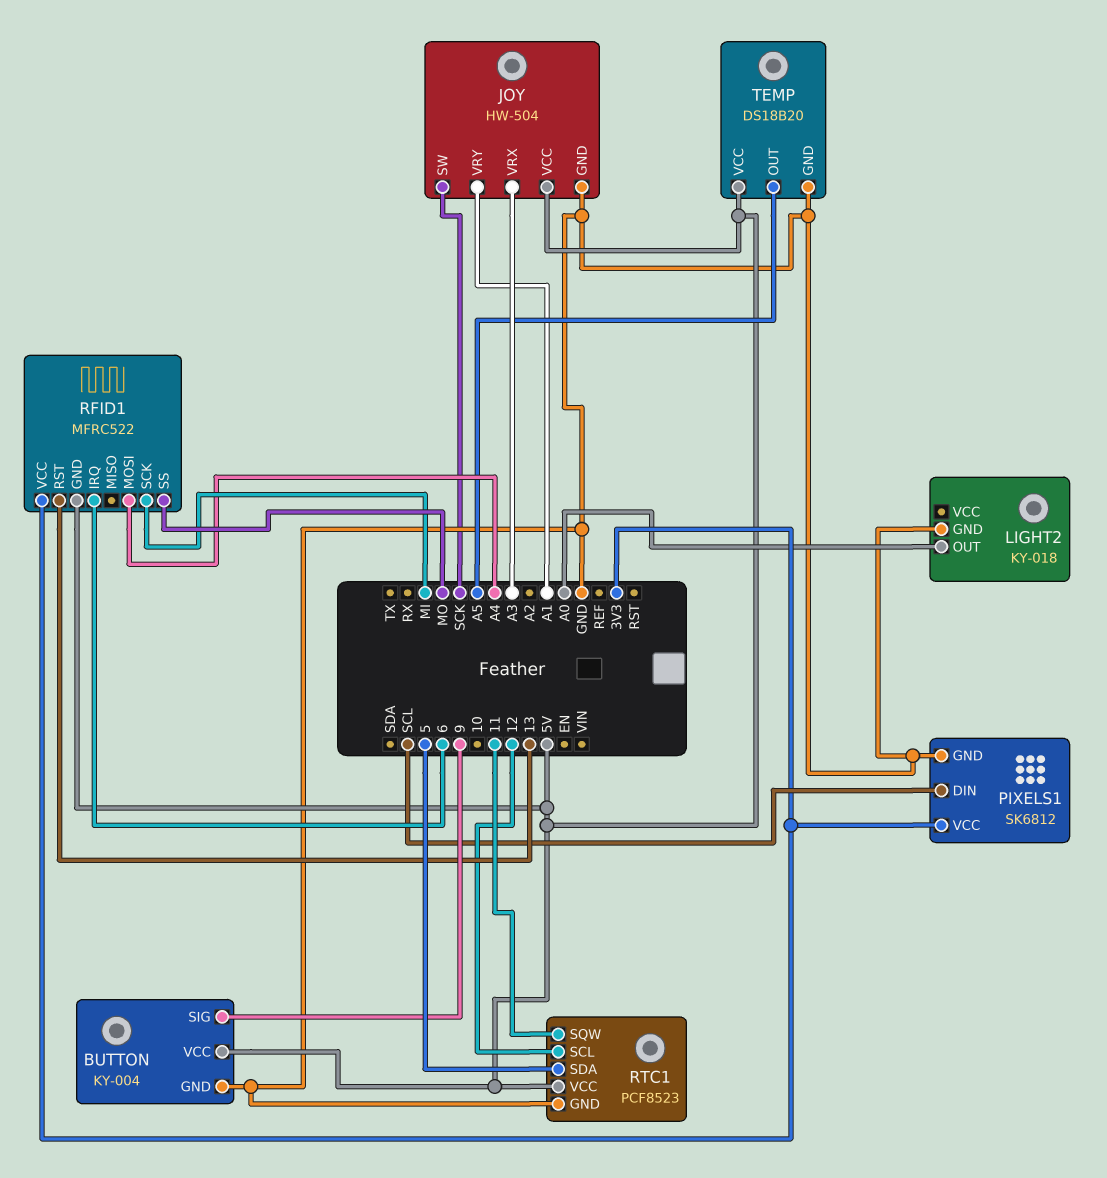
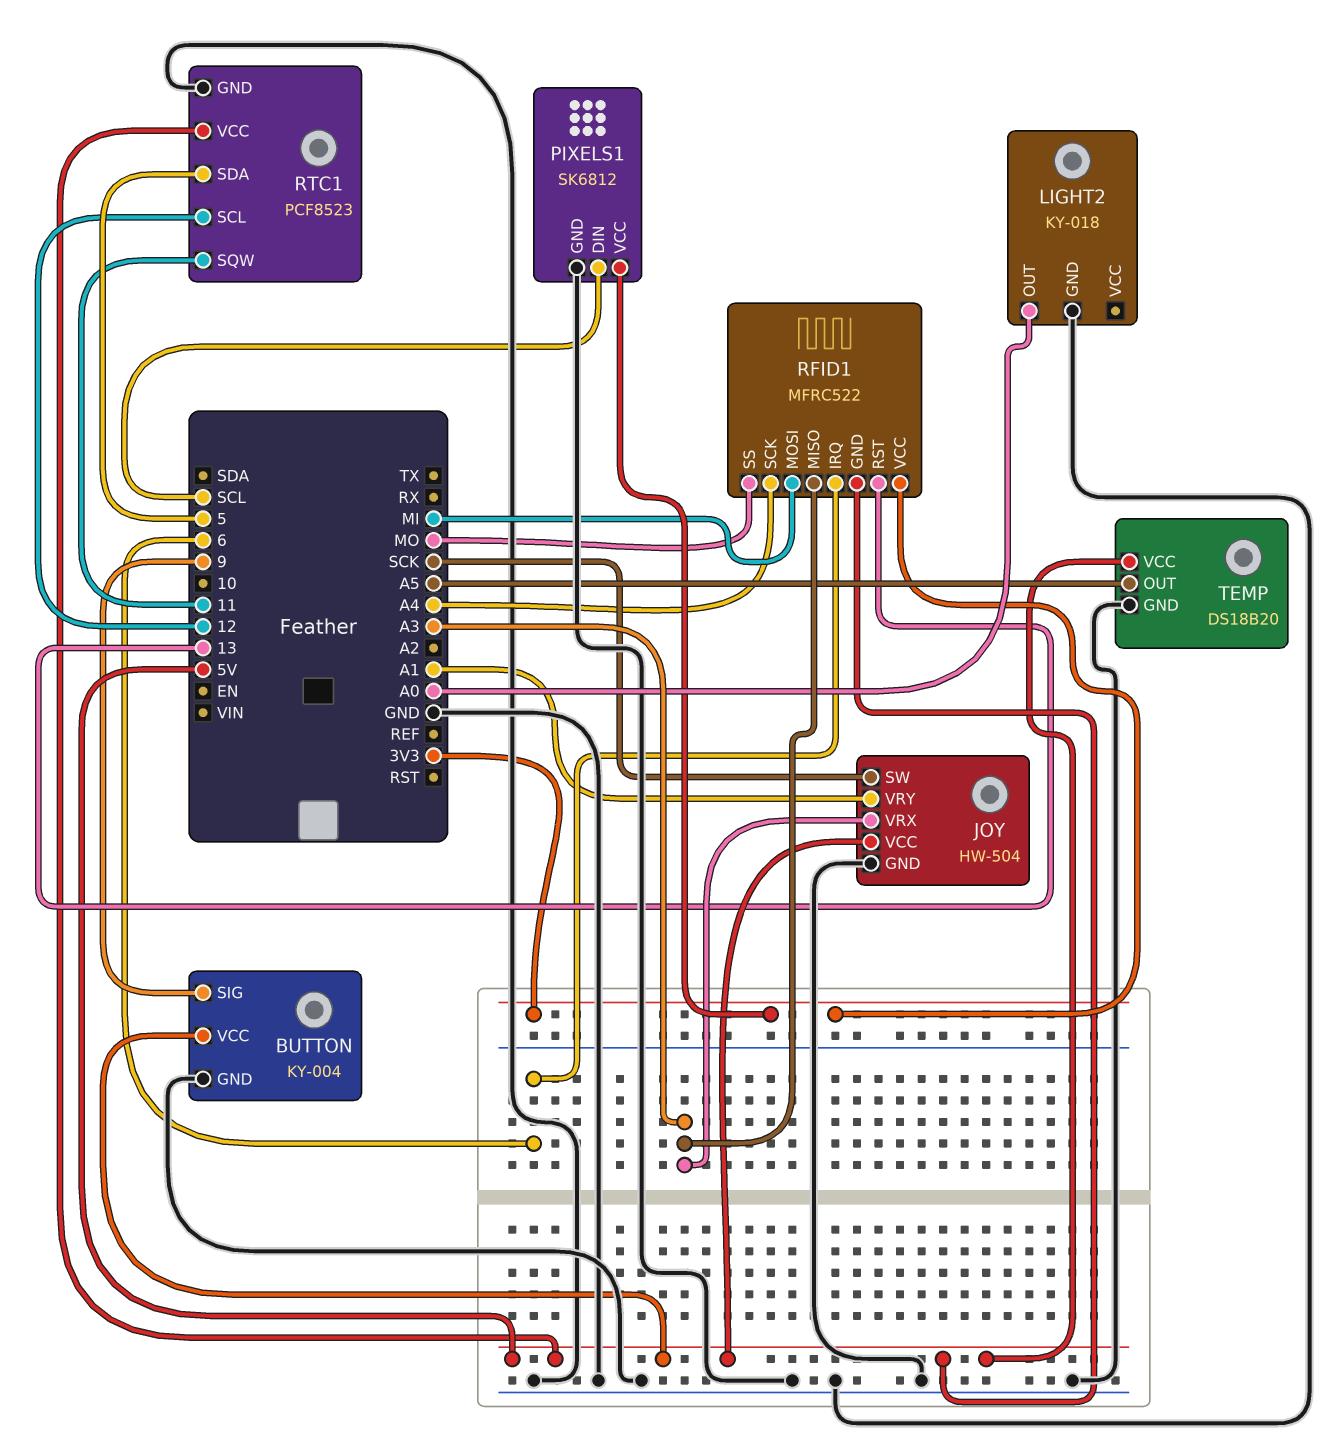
RFID1 pin MISO: none -> A3
RFID1 pin MOSI: A4 -> MI
RFID1 pin SCK: MI -> A4

